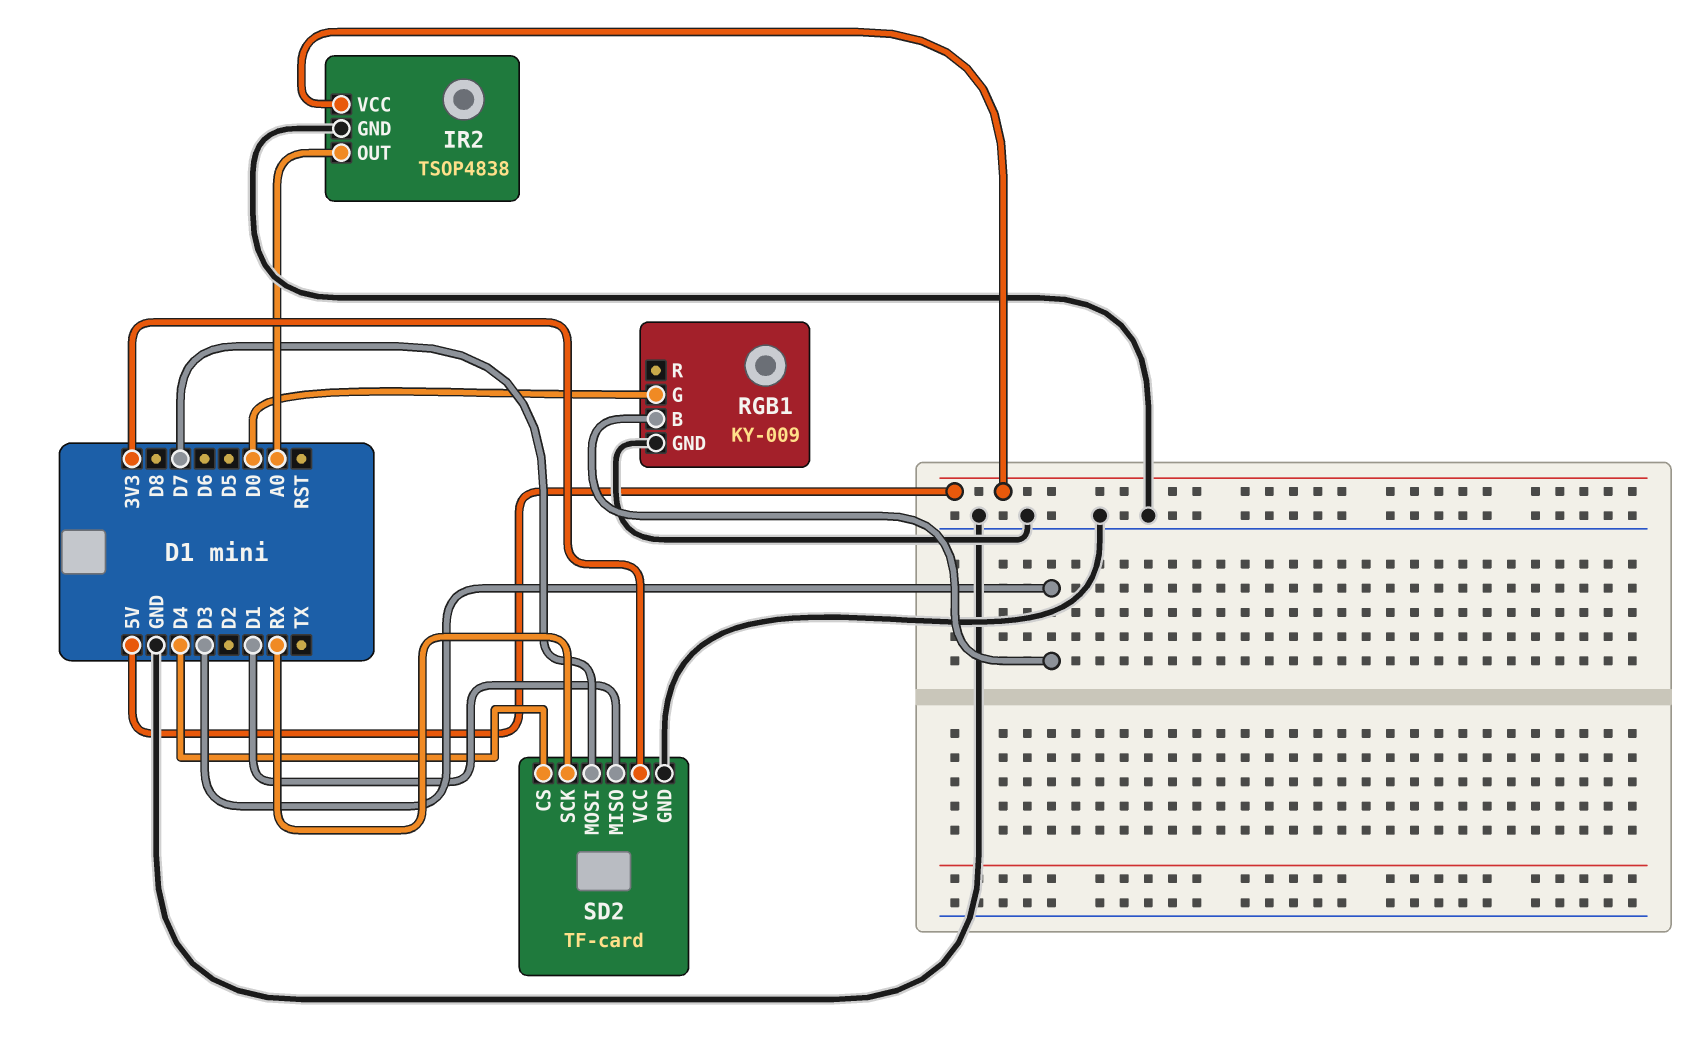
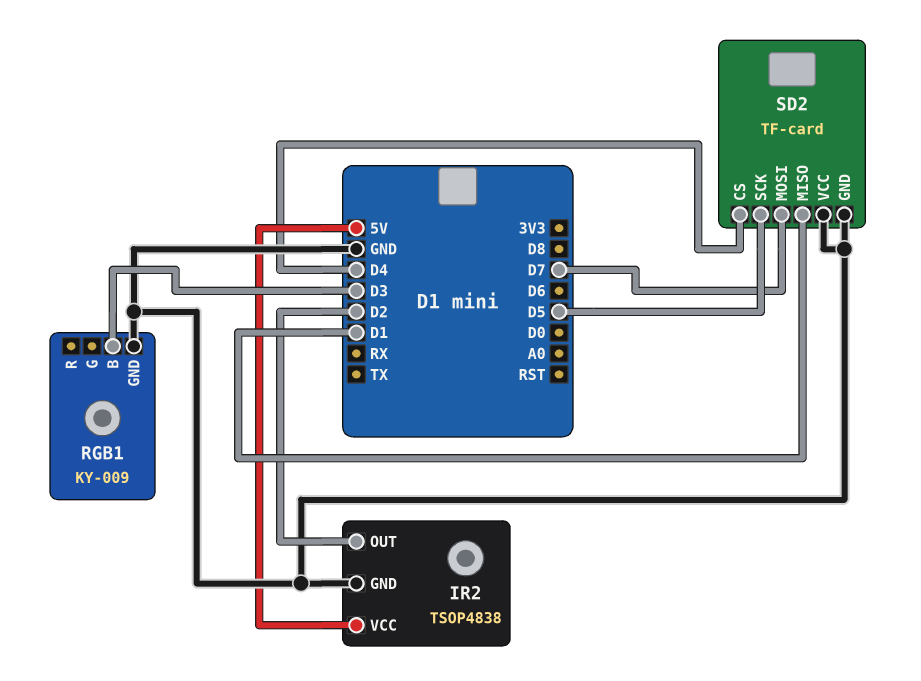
IR2 pin OUT: A0 -> D2
RGB1 pin G: D0 -> none
SD2 pin SCK: RX -> D5
SD2 pin VCC: 3V3 -> GND

